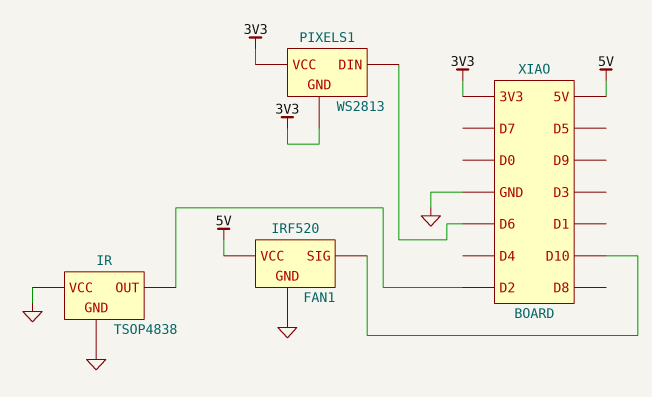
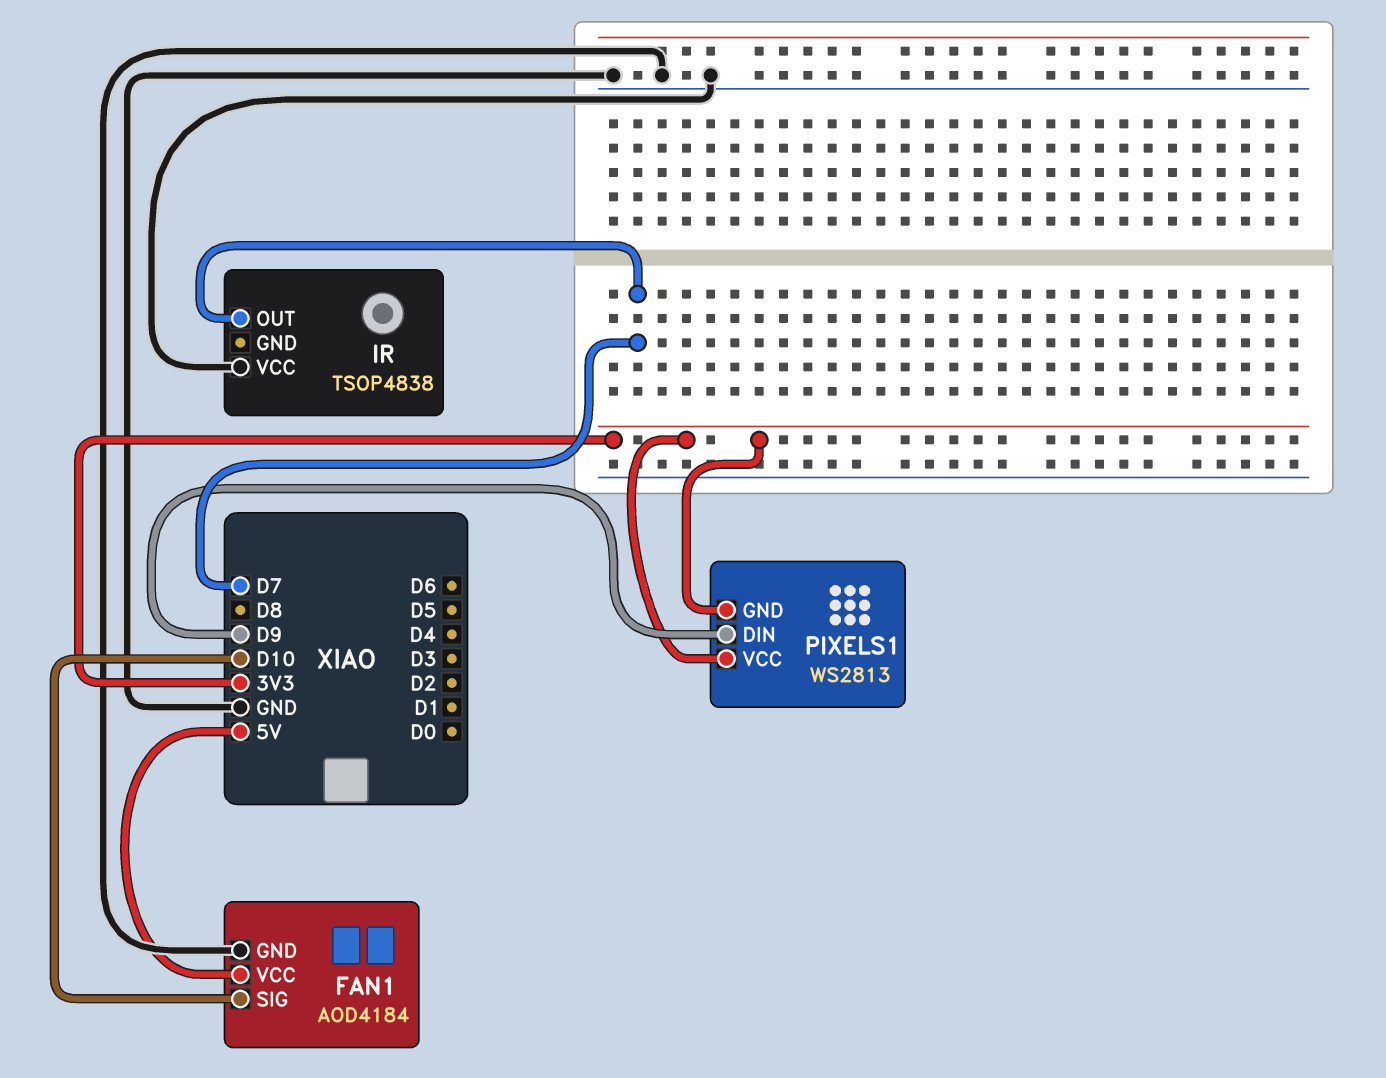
FAN1: IRF520 -> AOD4184
IR pin GND: GND -> none
IR pin OUT: D2 -> D7
PIXELS1 pin DIN: D6 -> D9

